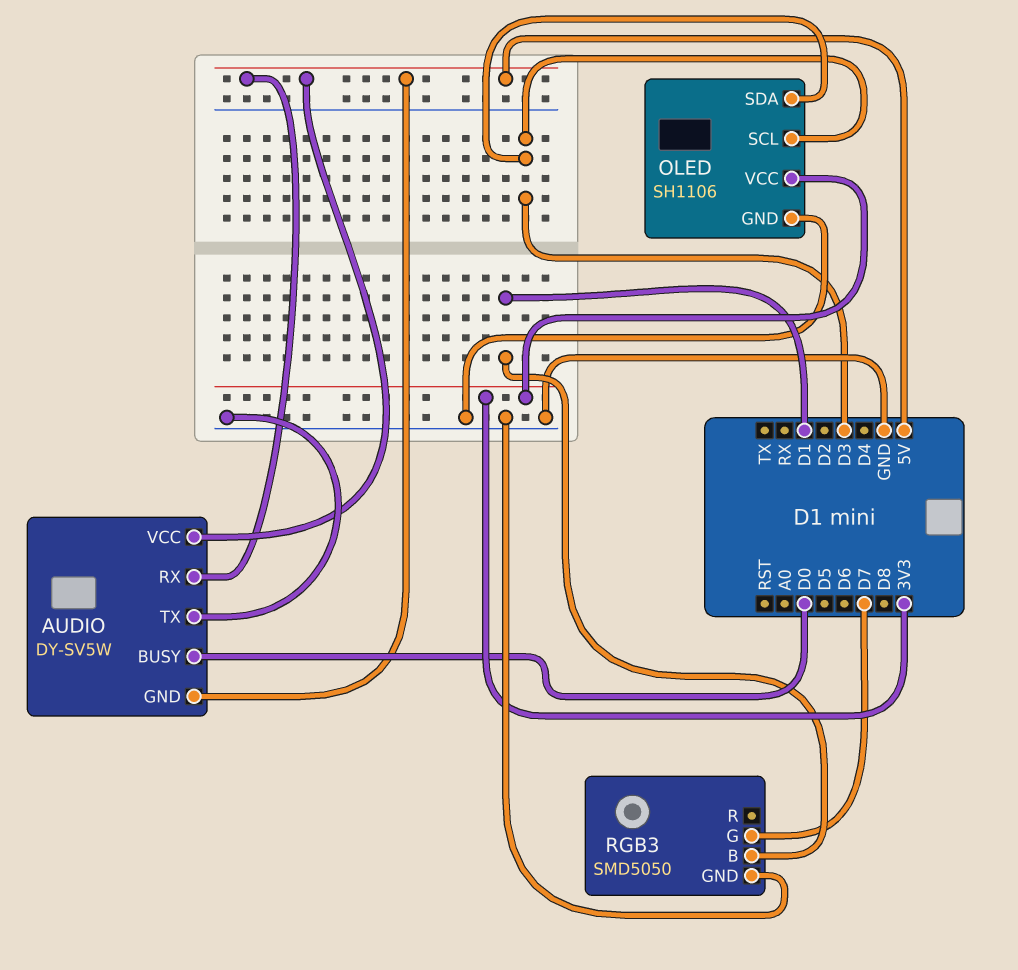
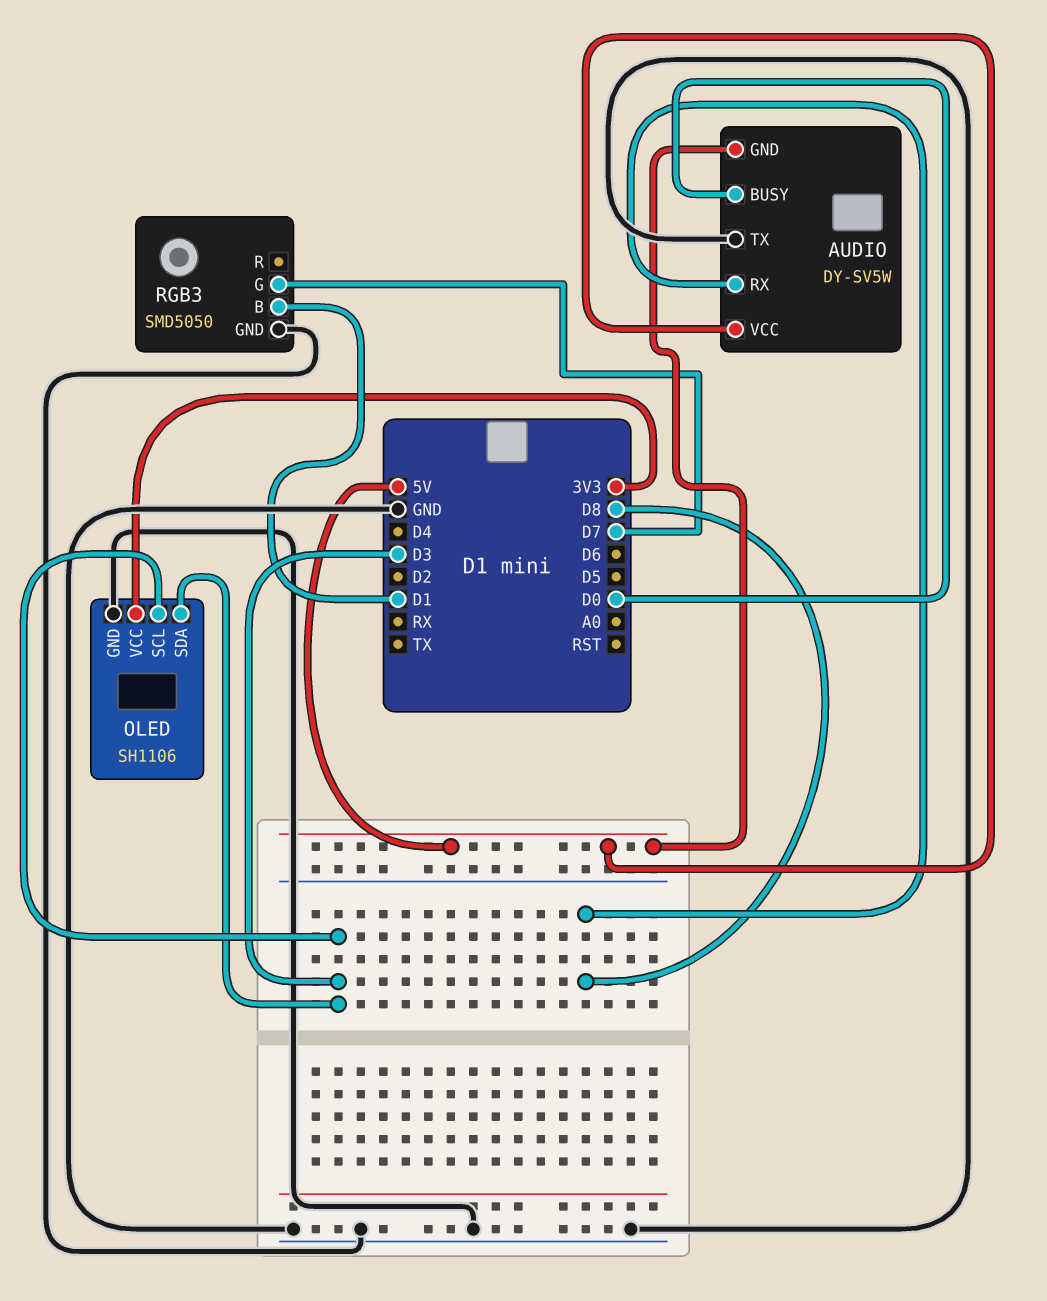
AUDIO pin RX: 5V -> D8

